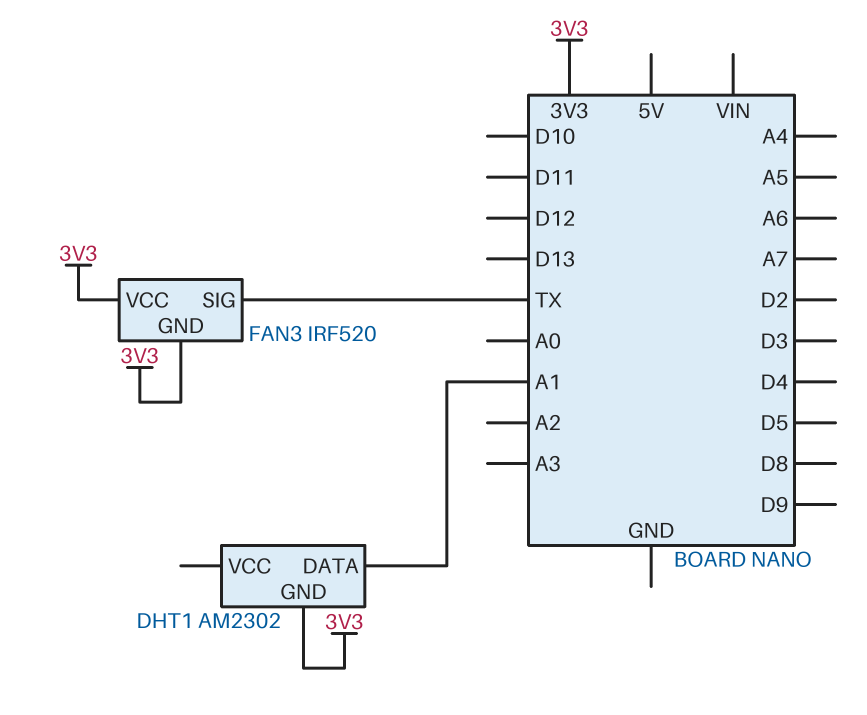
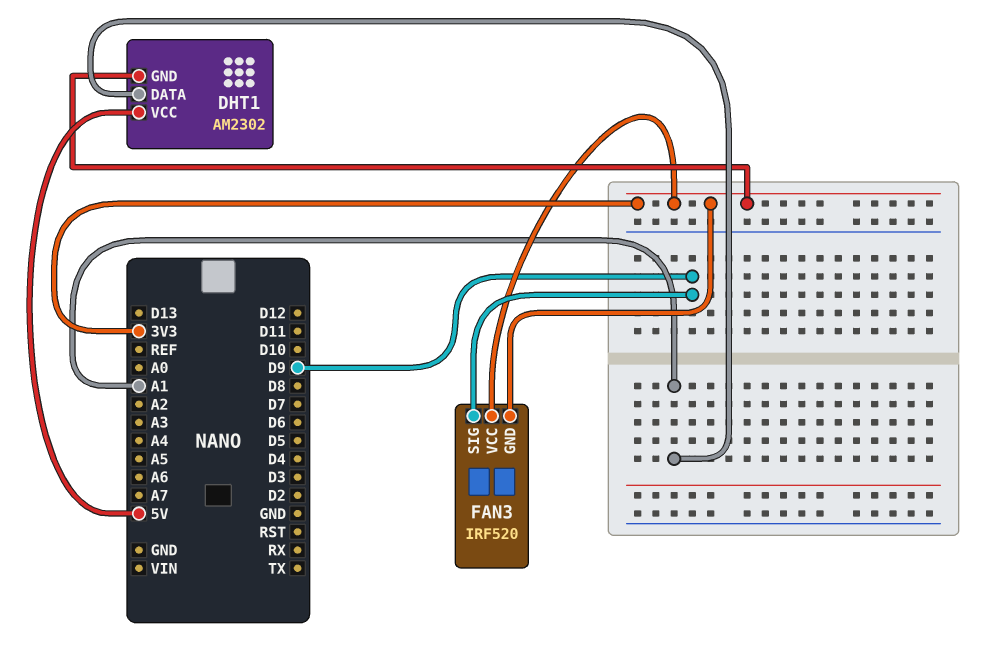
DHT1 pin VCC: none -> 5V
FAN3 pin SIG: TX -> D9

